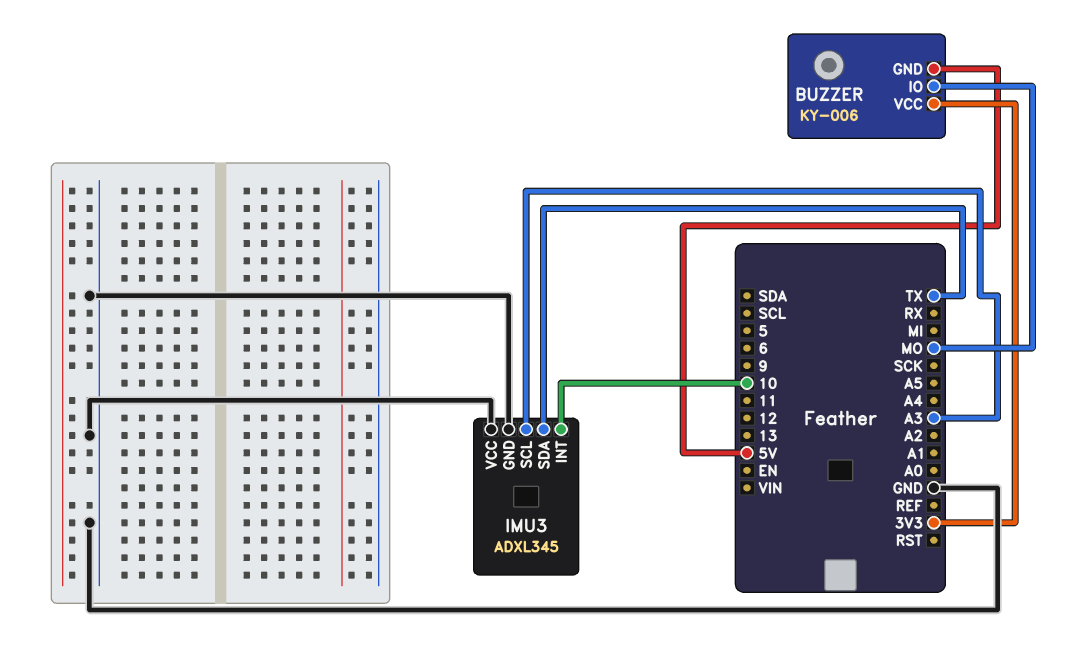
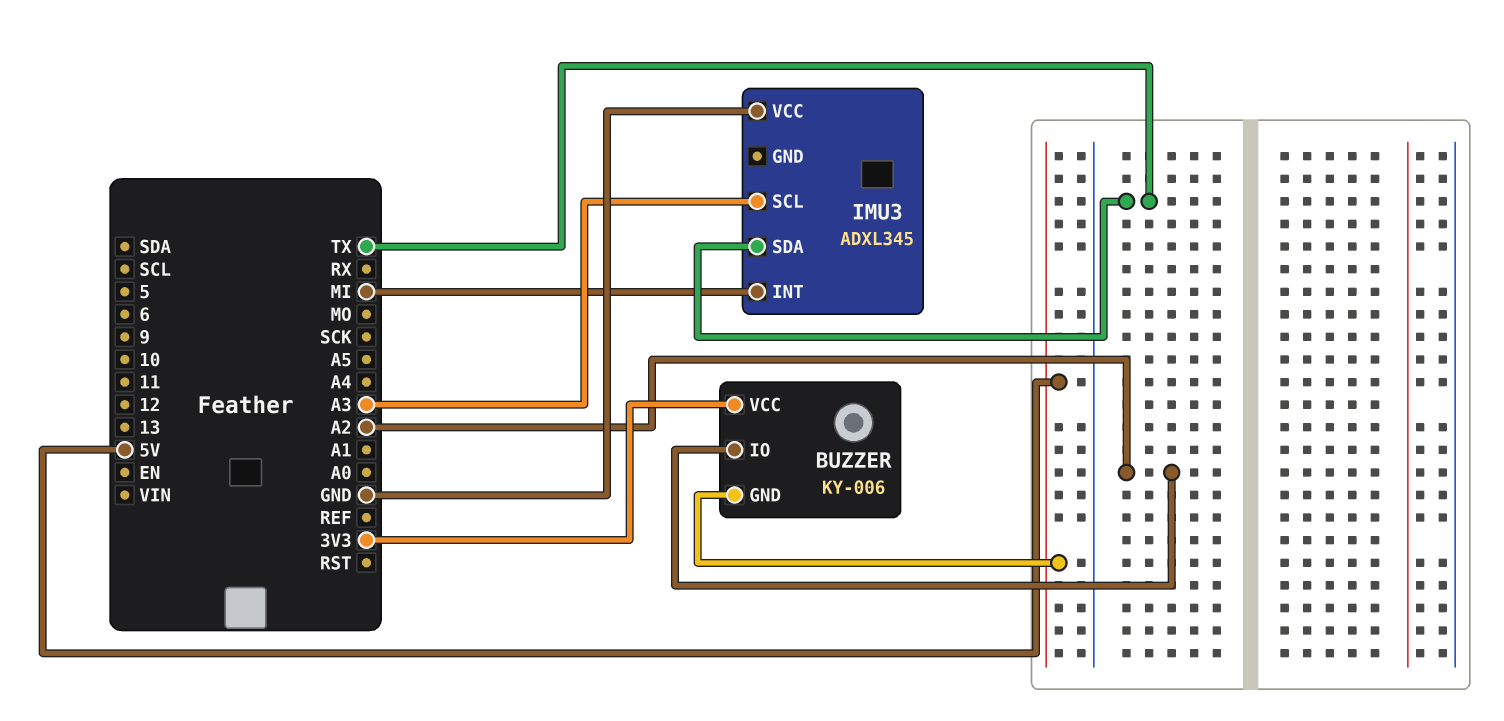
BUZZER pin IO: MO -> A2
IMU3 pin GND: GND -> none
IMU3 pin INT: 10 -> MI

